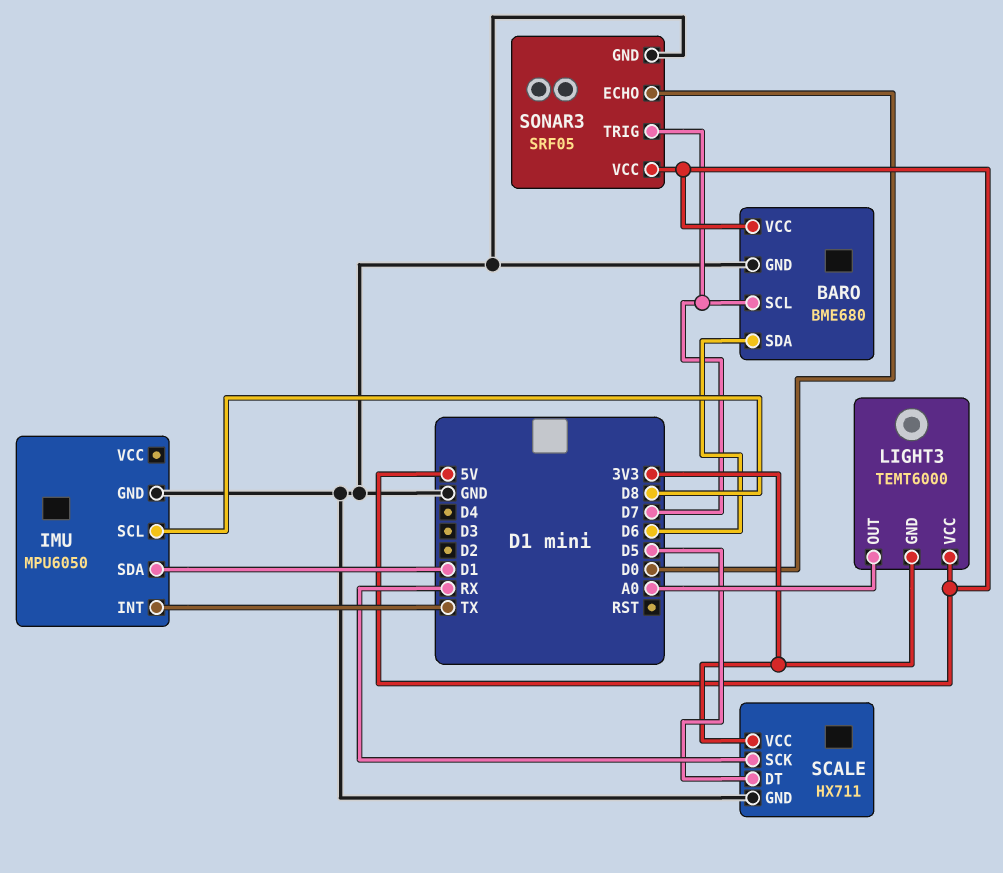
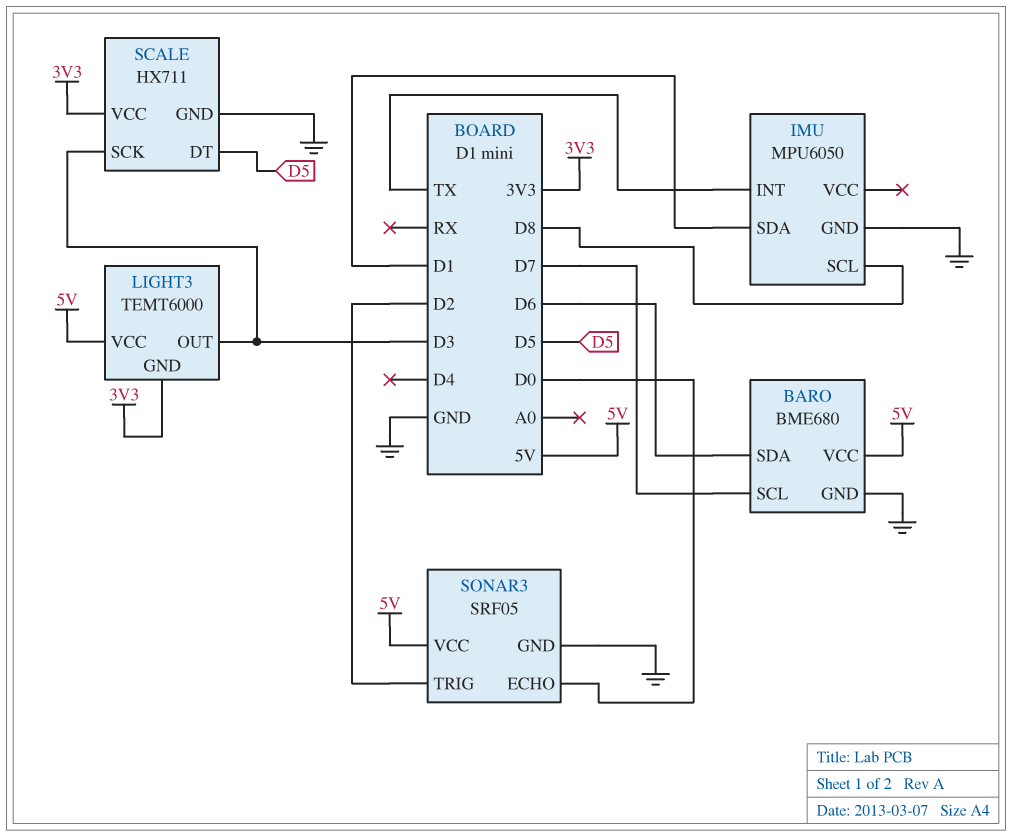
LIGHT3 pin OUT: A0 -> D3
SCALE pin SCK: RX -> D3
SONAR3 pin TRIG: D7 -> D2

